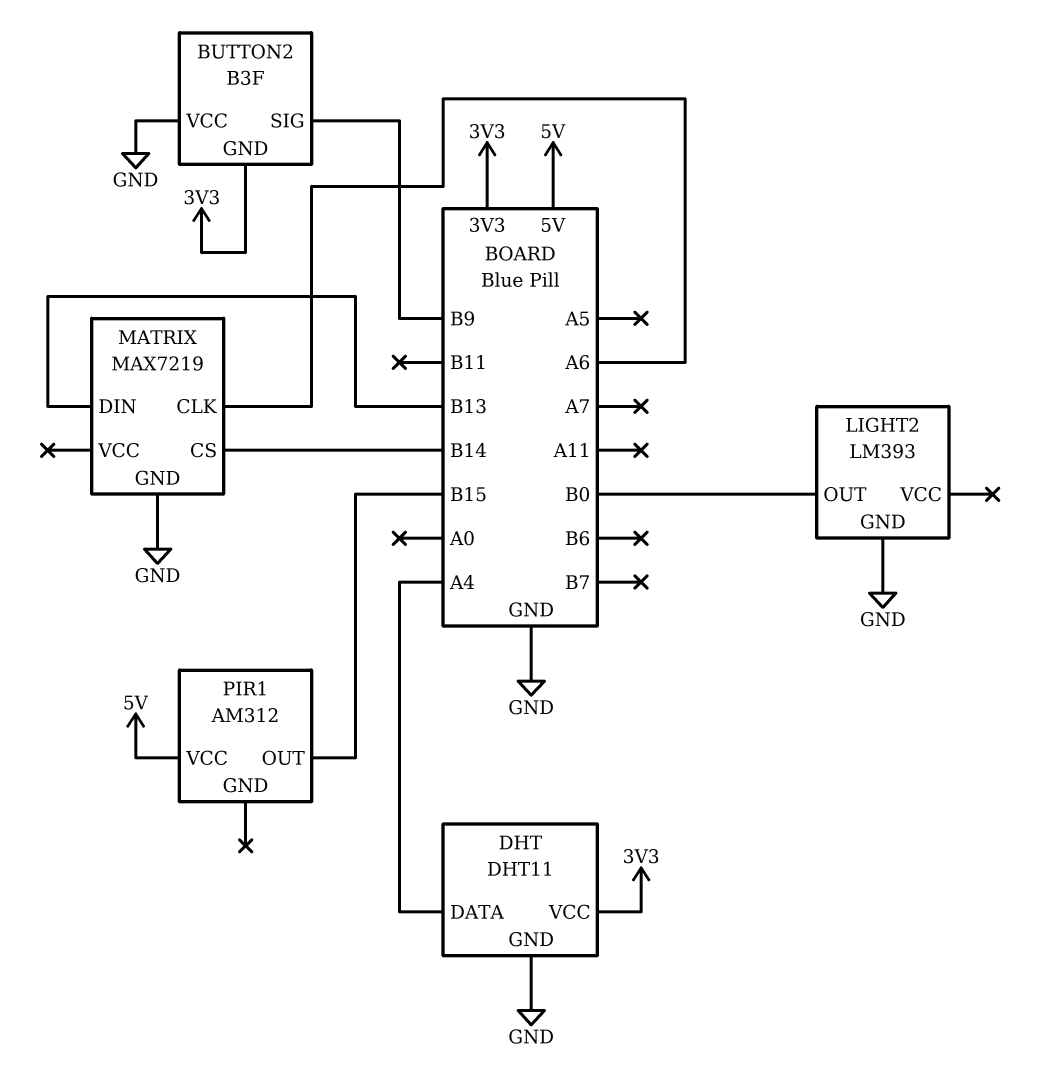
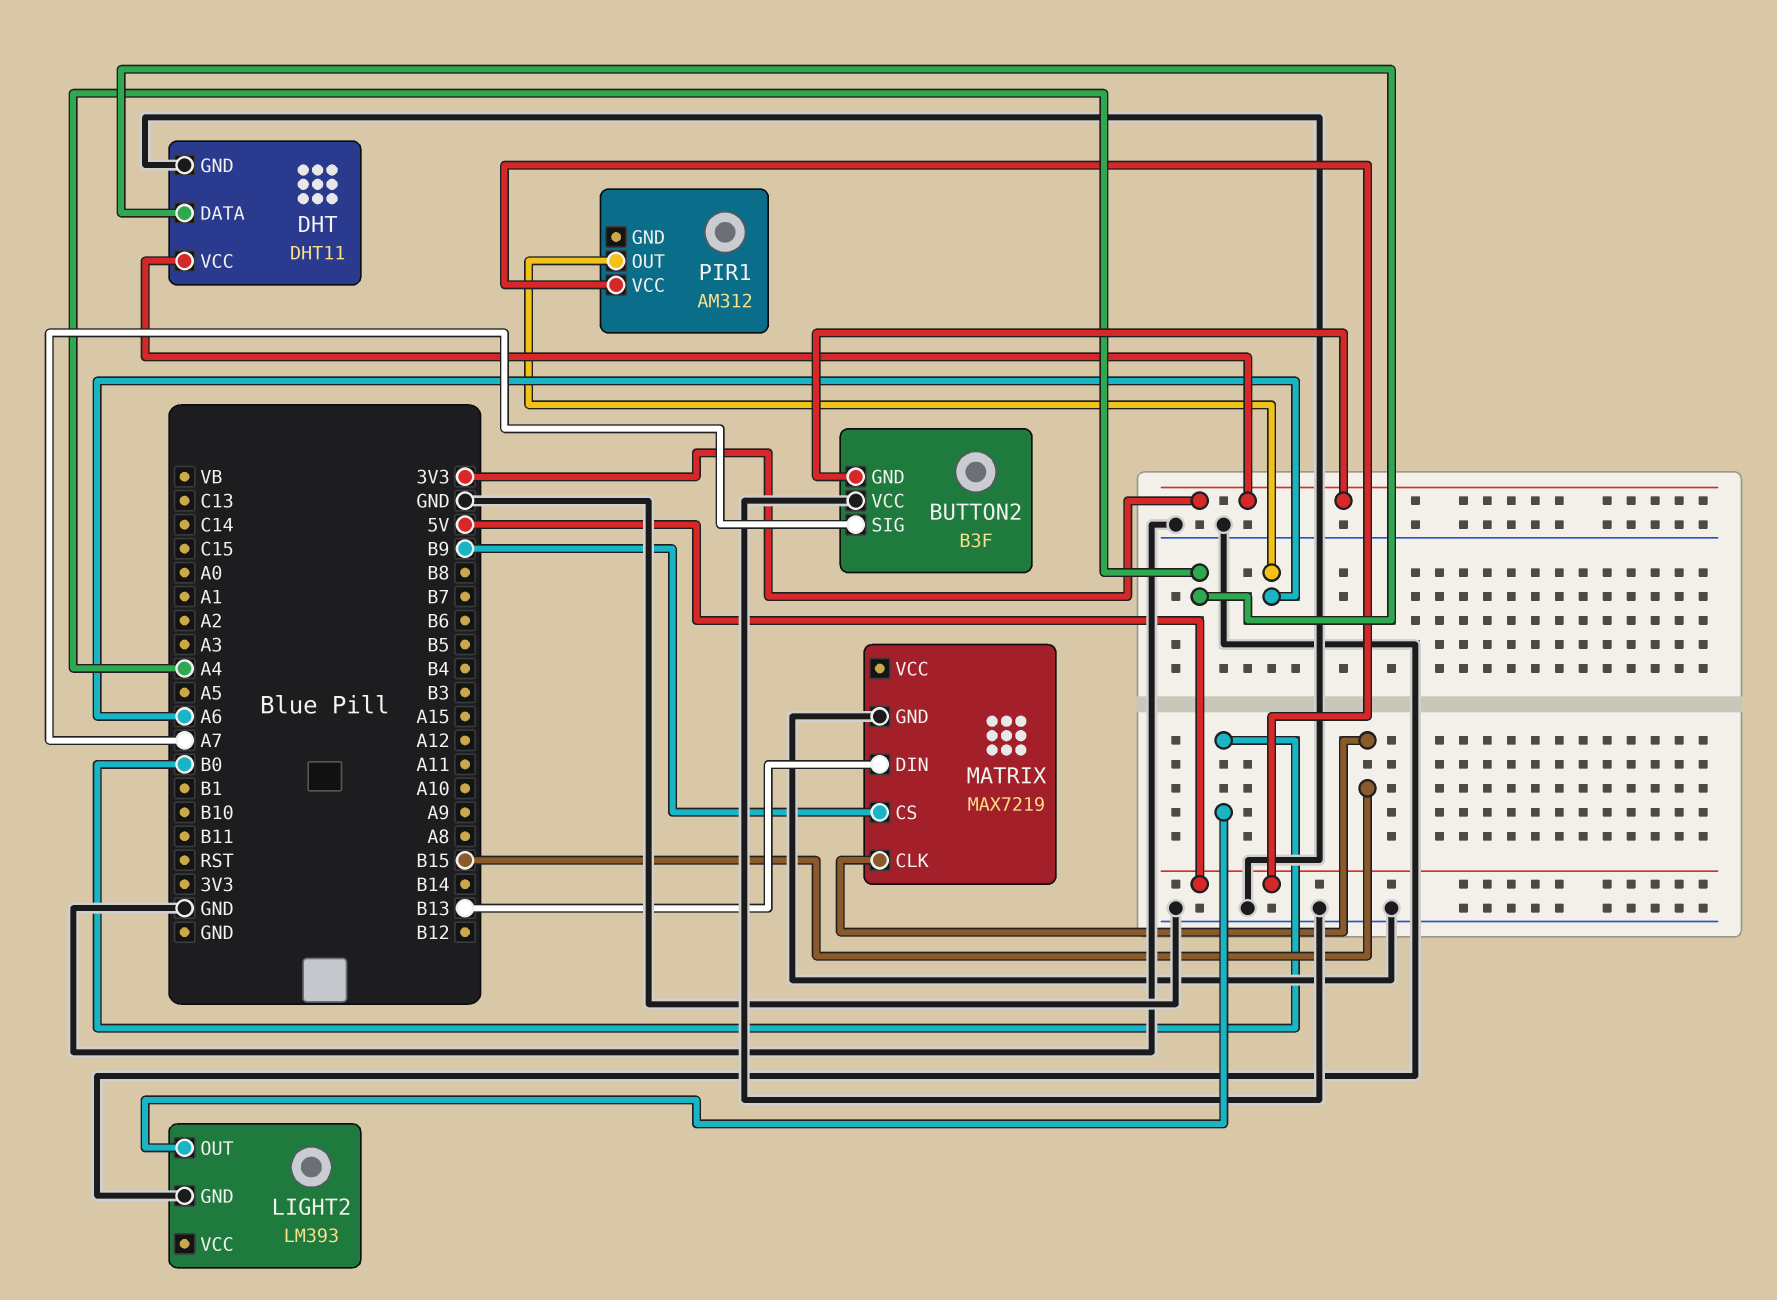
BUTTON2 pin SIG: B9 -> A7
MATRIX pin CLK: A6 -> B15
MATRIX pin CS: B14 -> B9
PIR1 pin OUT: B15 -> A6

